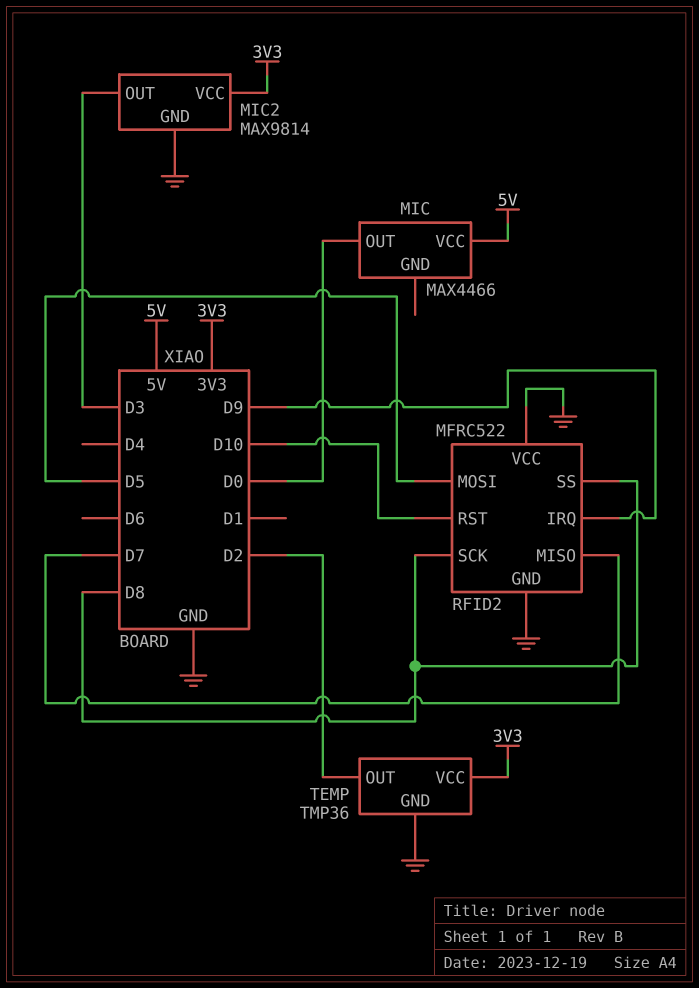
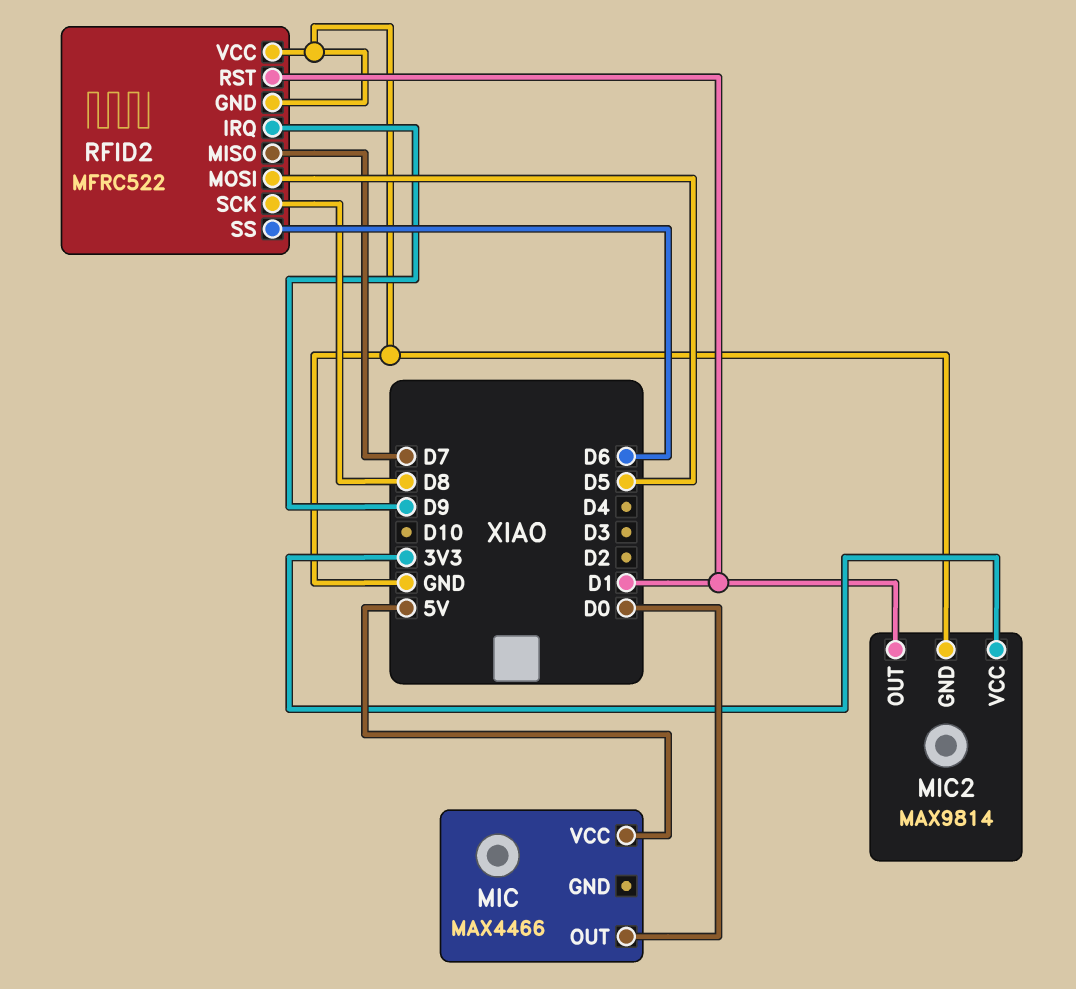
MIC2 pin OUT: D3 -> D1
RFID2 pin RST: D10 -> D1
RFID2 pin SS: D8 -> D6
TEMP: TMP36 -> none
TEMP pin GND: GND -> none
TEMP pin OUT: D2 -> none
TEMP pin VCC: 3V3 -> none

